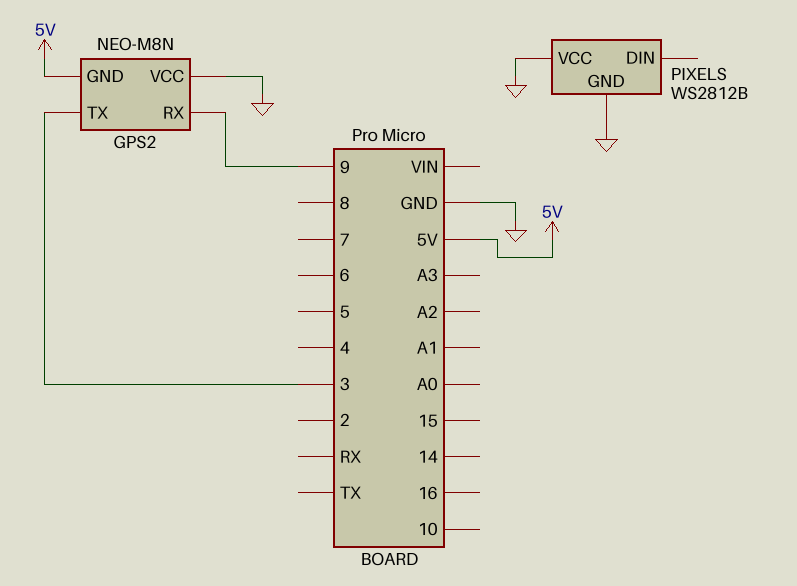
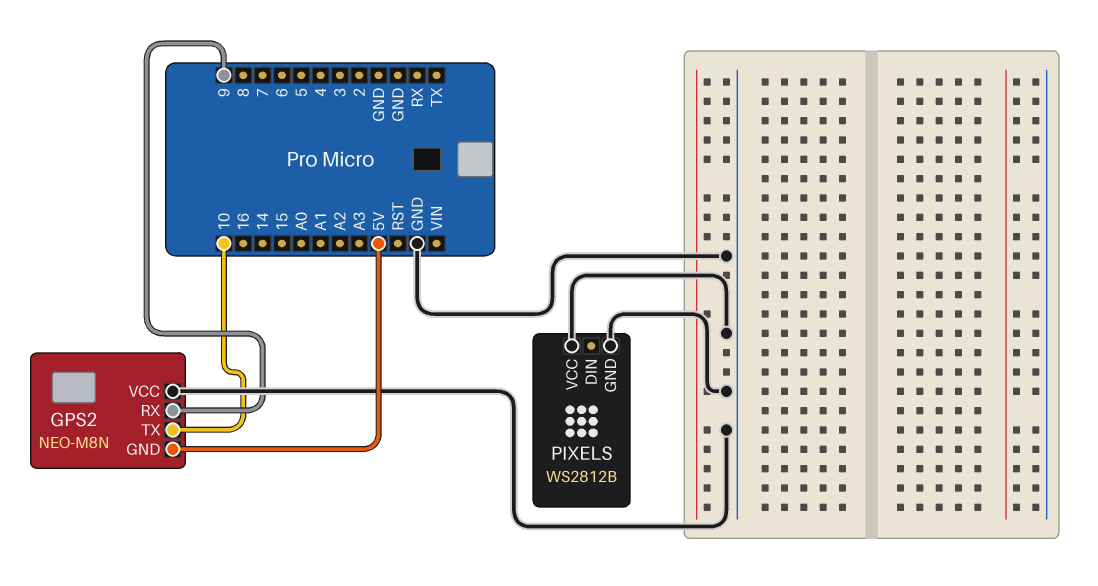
GPS2 pin TX: 3 -> 10

